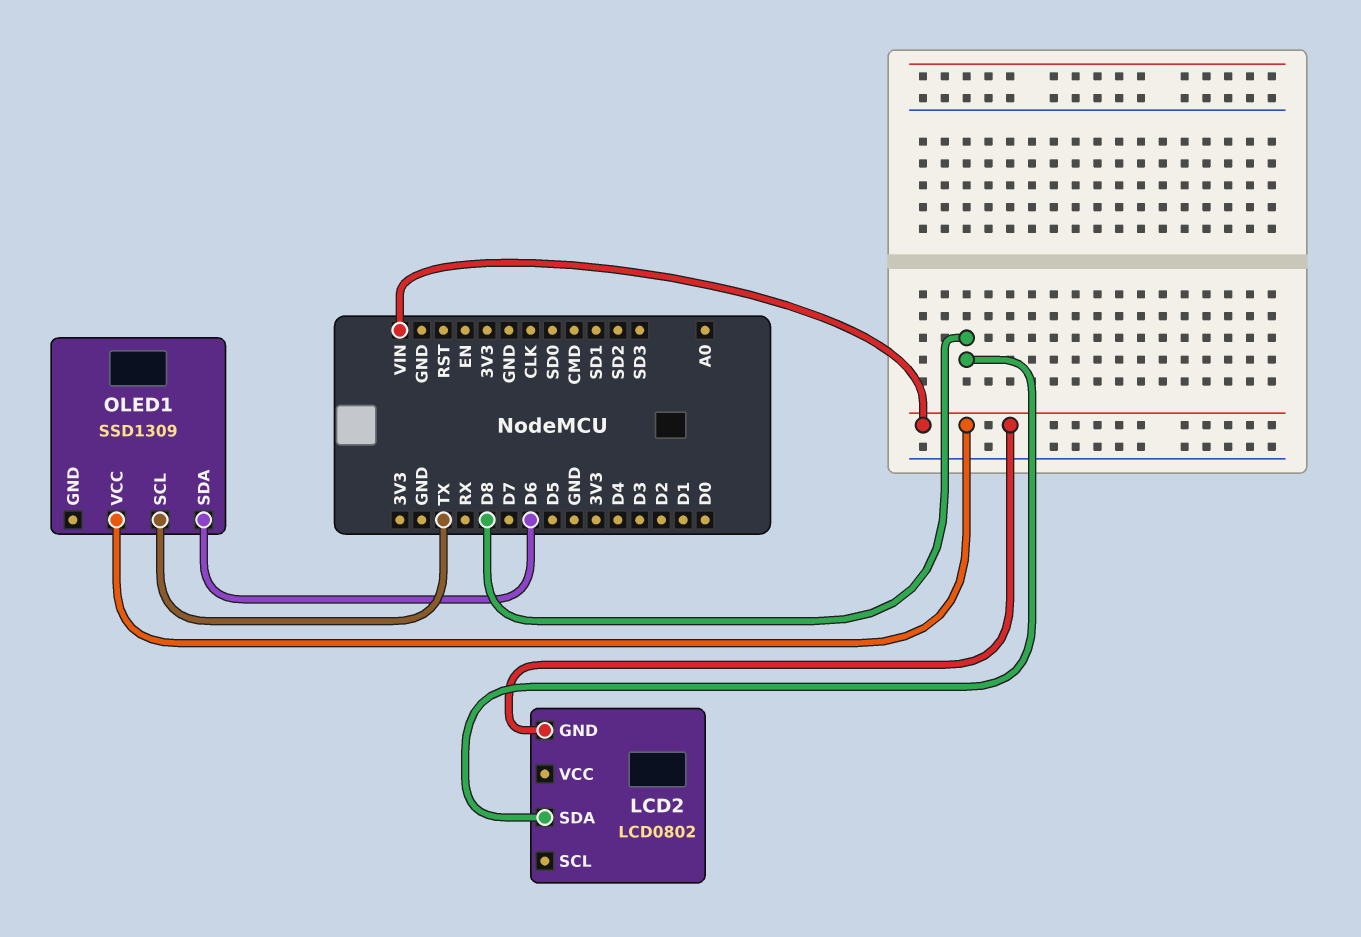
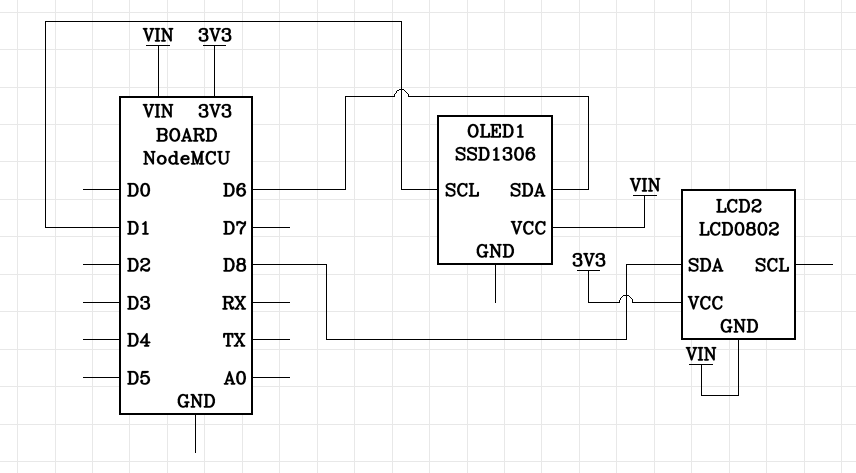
LCD2 pin VCC: none -> 3V3
OLED1: SSD1309 -> SSD1306
OLED1 pin SCL: TX -> D1

